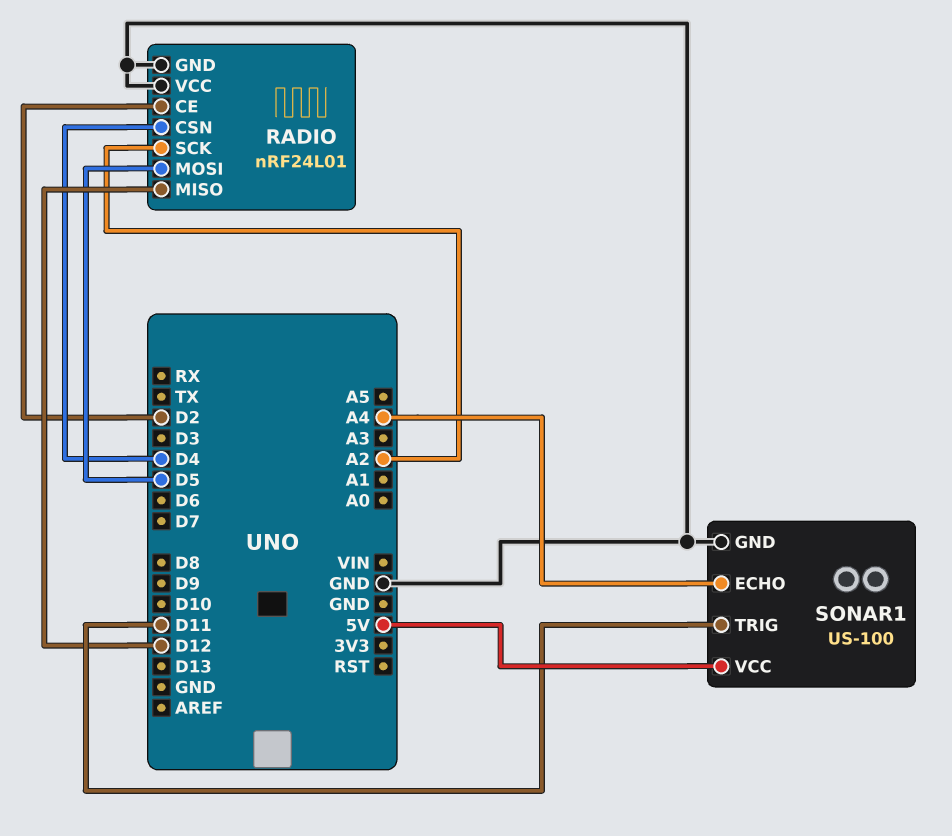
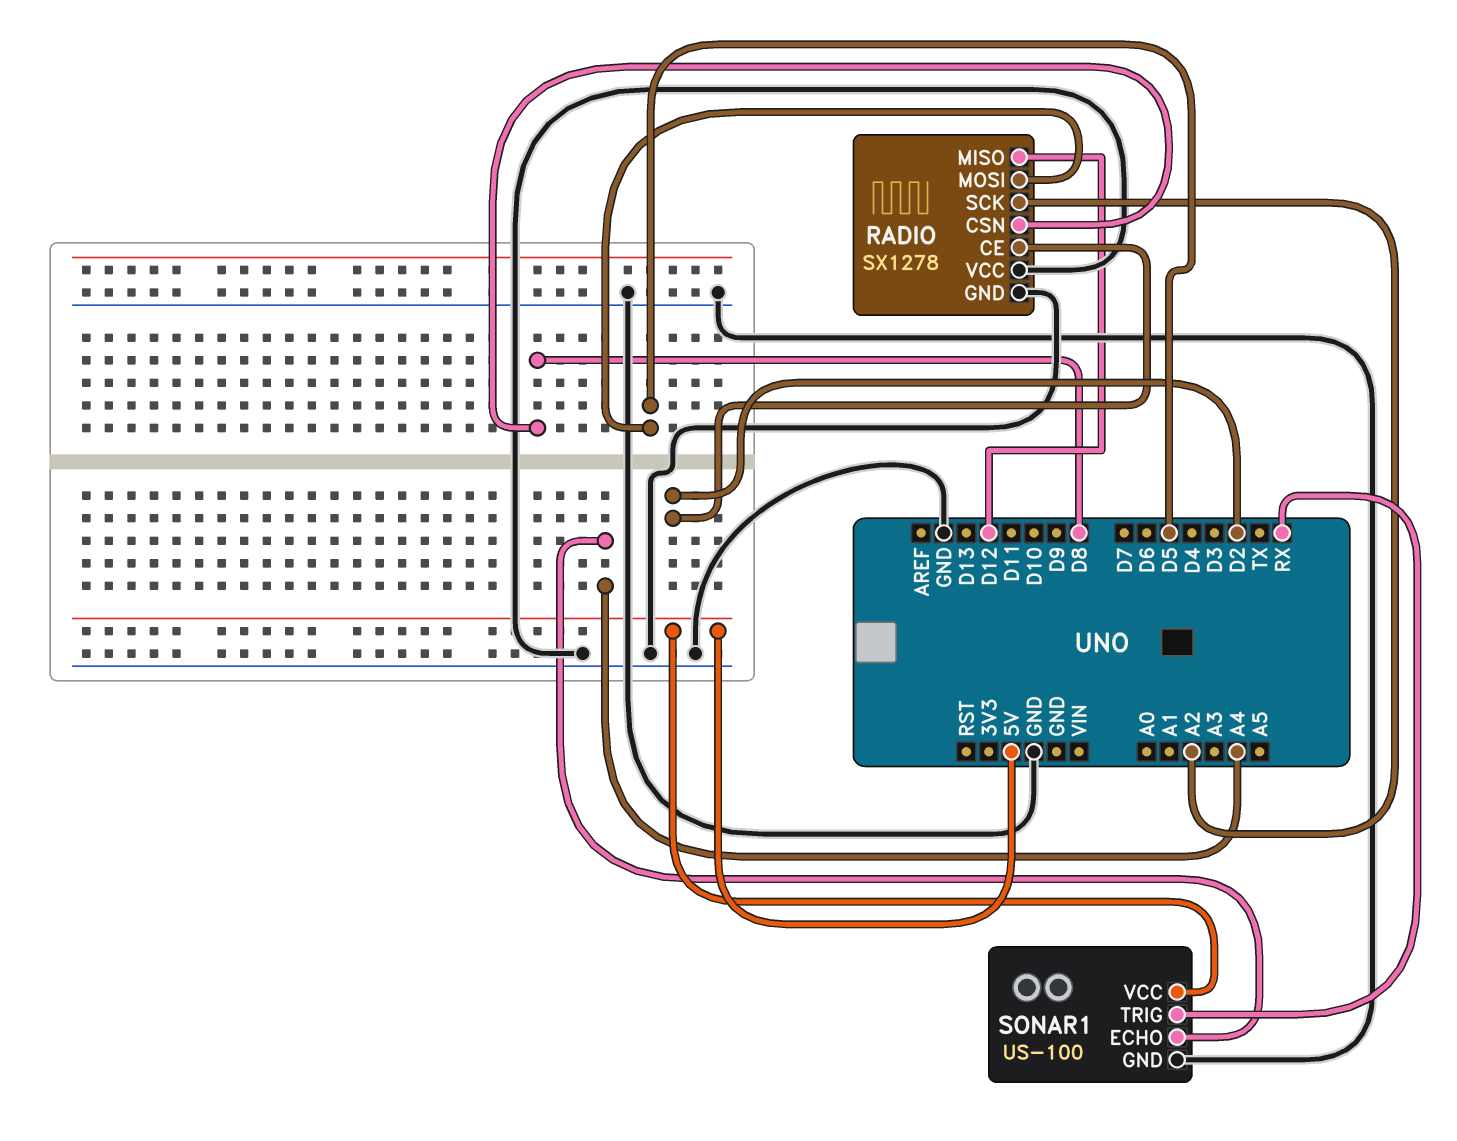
RADIO: nRF24L01 -> SX1278
RADIO pin CSN: D4 -> D8
SONAR1 pin TRIG: D11 -> RX

